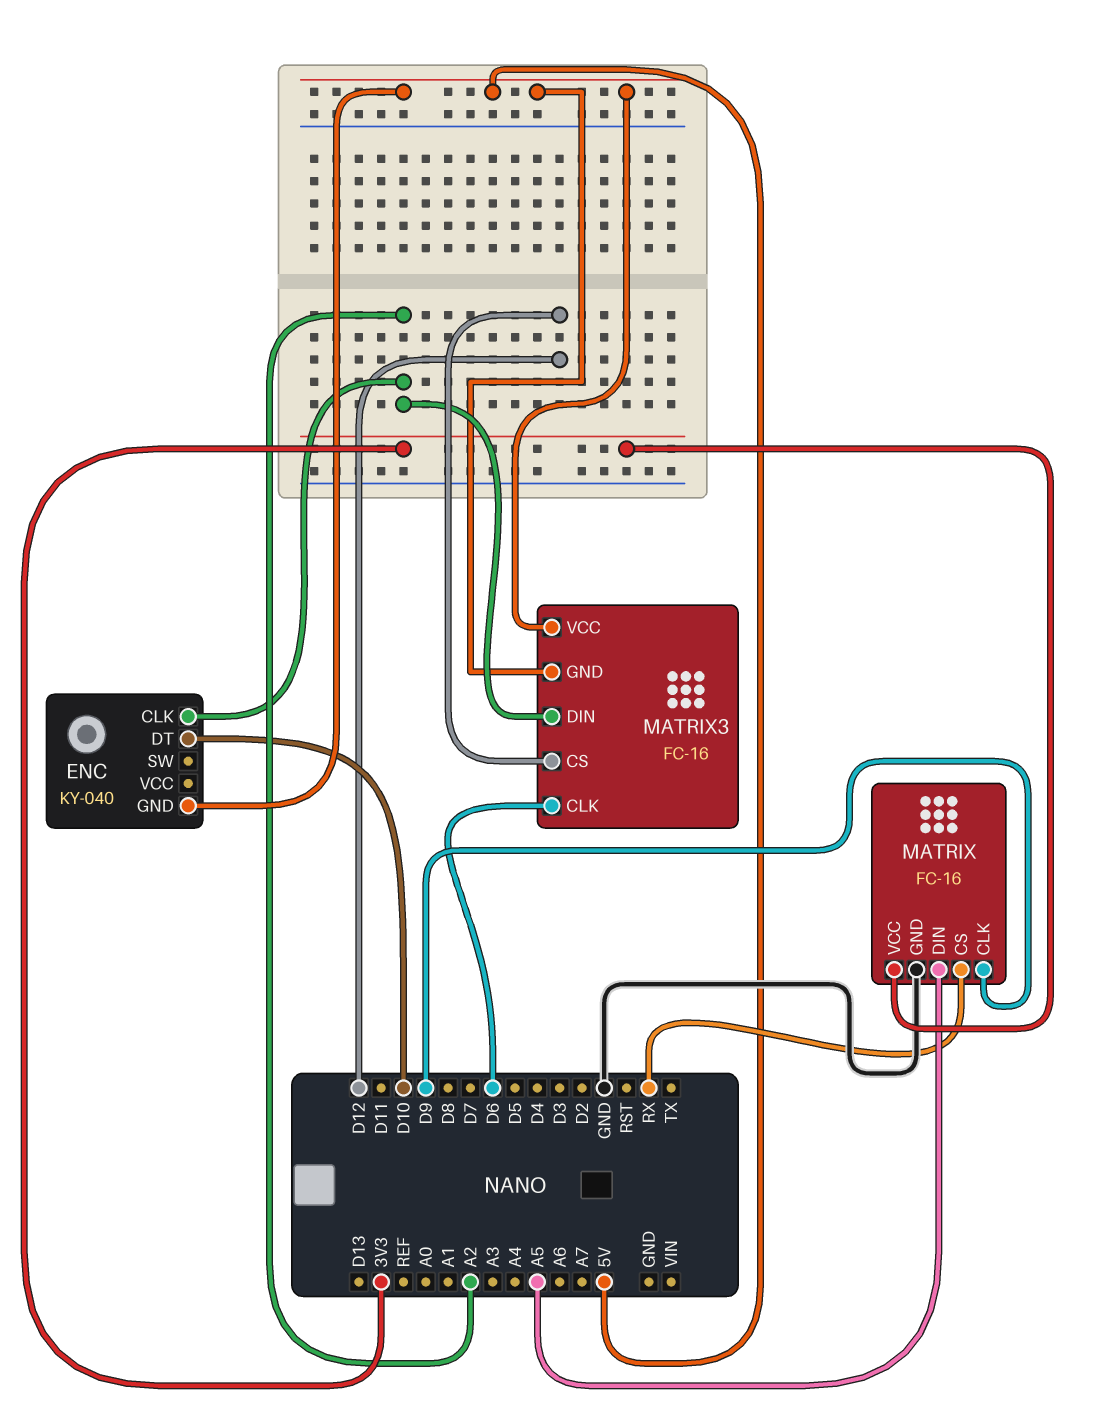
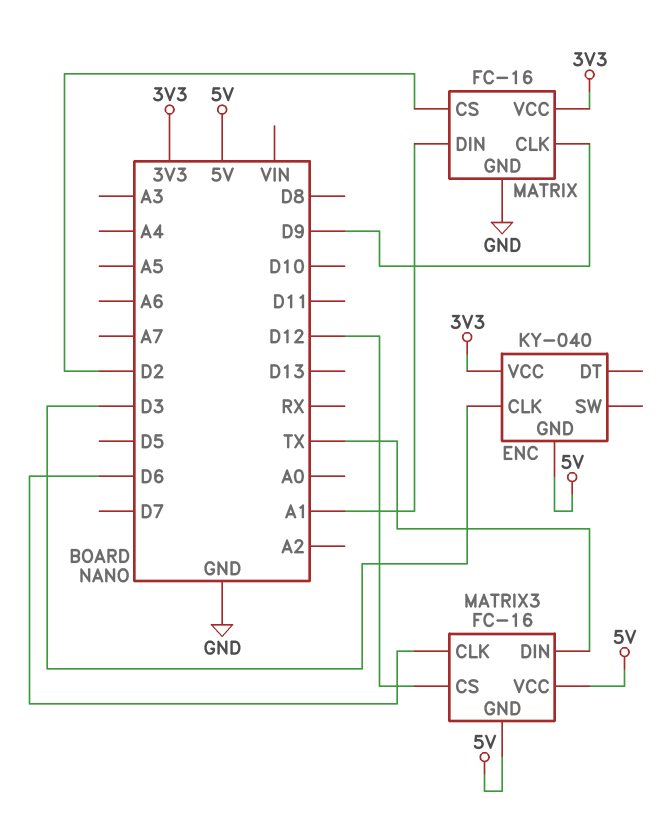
ENC pin CLK: A2 -> D3
ENC pin DT: D10 -> none
ENC pin VCC: none -> 3V3
MATRIX pin CS: RX -> D2
MATRIX pin DIN: A5 -> A1
MATRIX3 pin DIN: A2 -> TX

